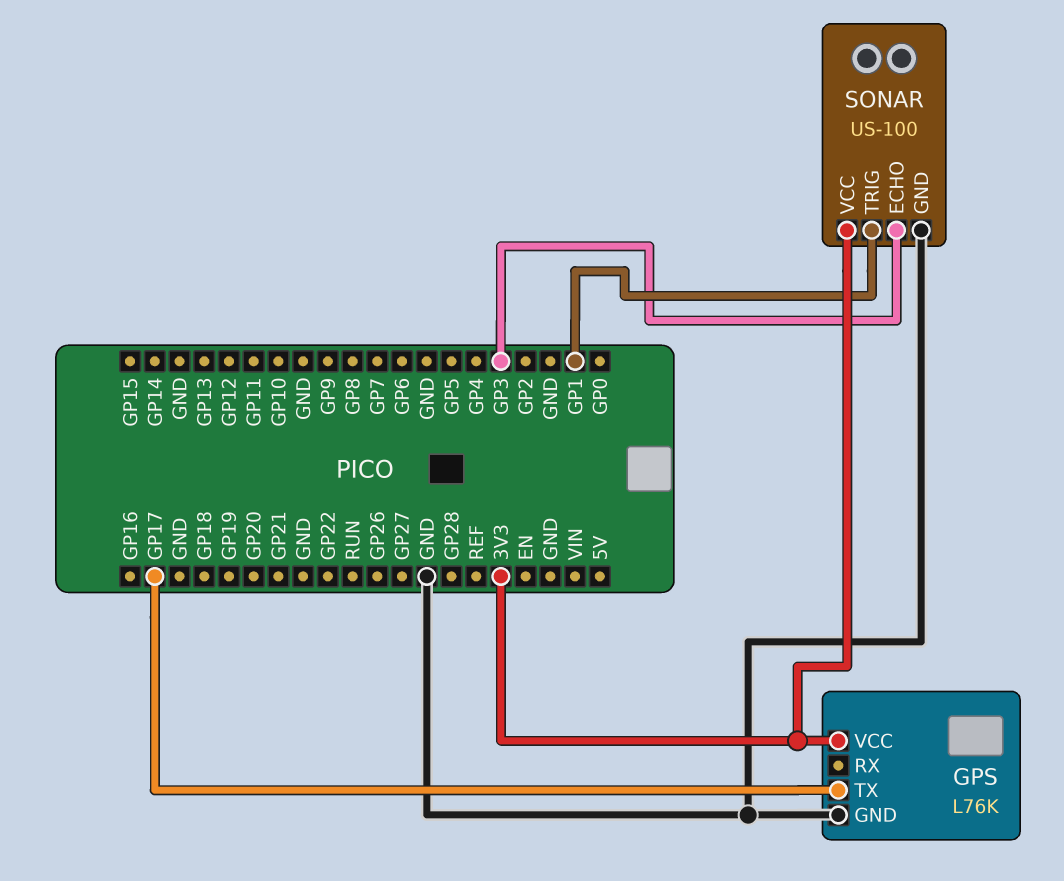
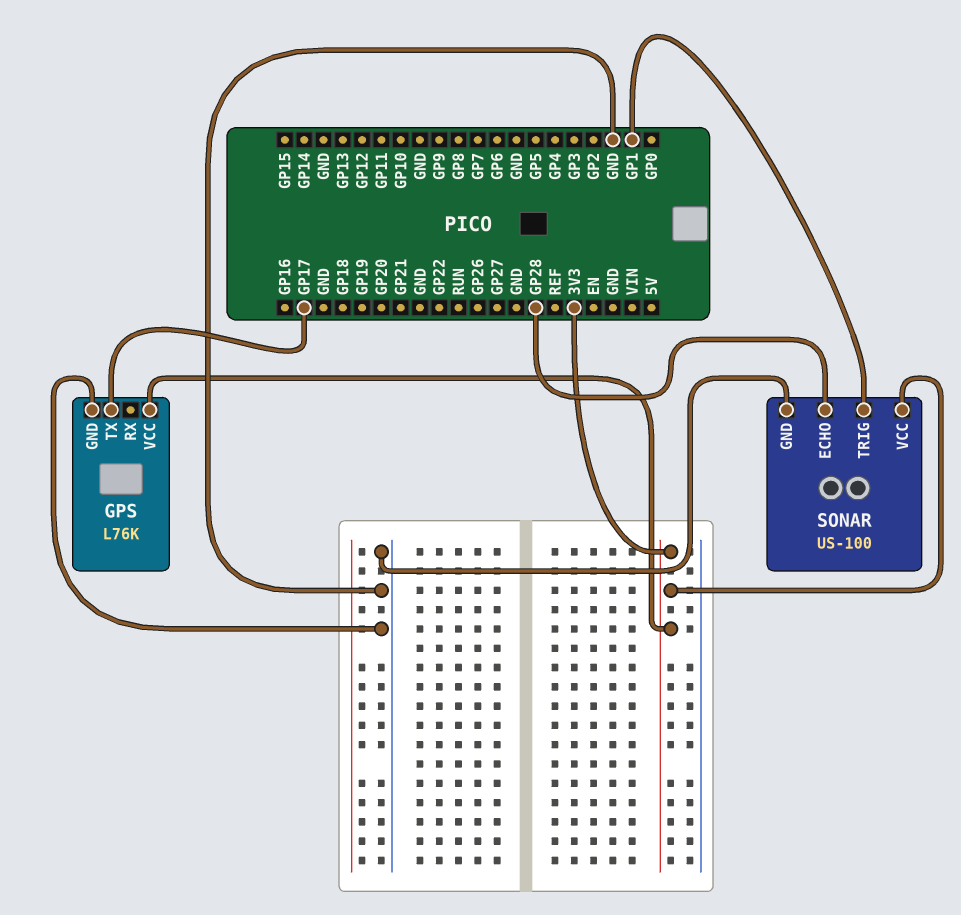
SONAR pin ECHO: GP3 -> GP28

